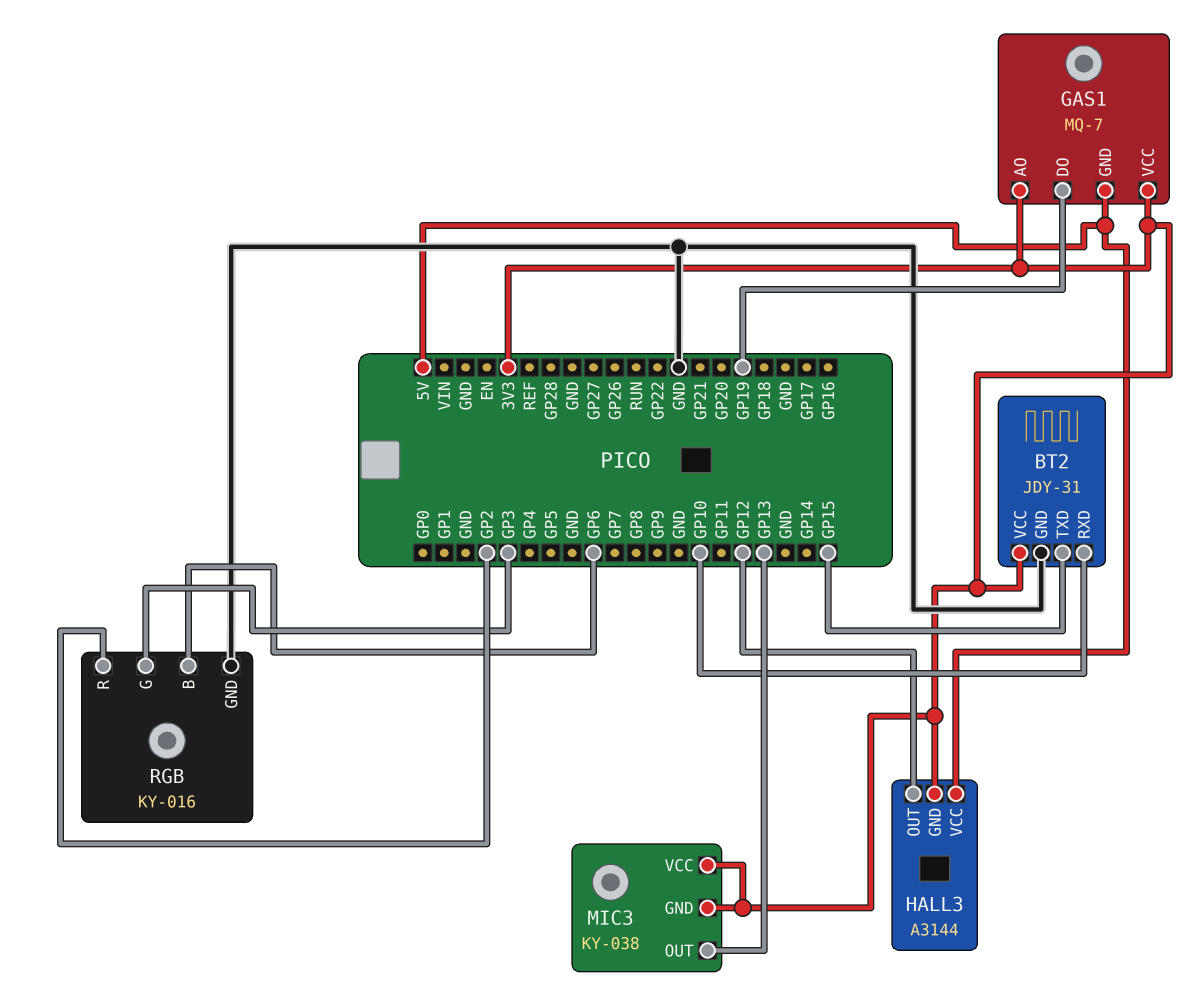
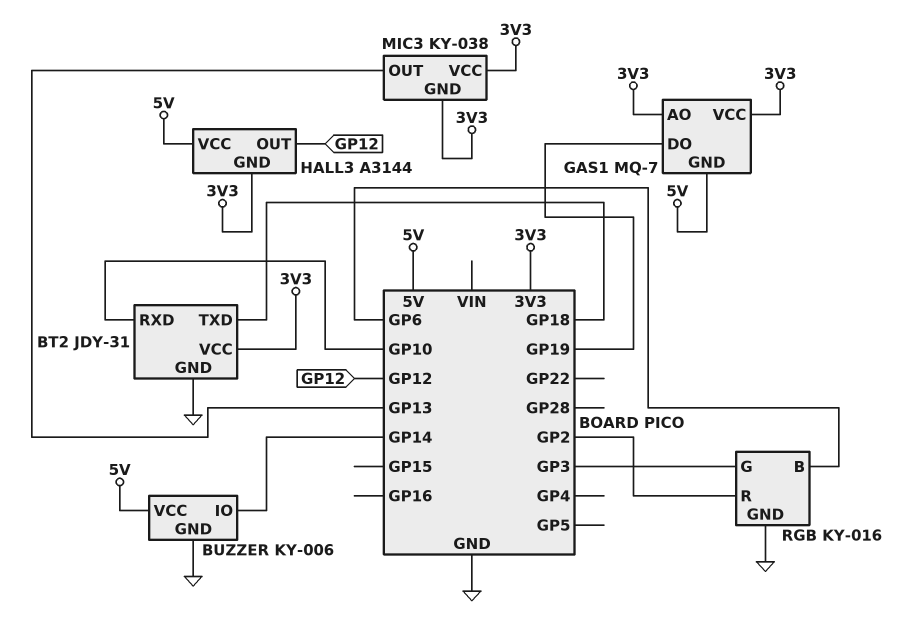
BT2 pin TXD: GP15 -> GP18
BUZZER: none -> KY-006
BUZZER pin GND: none -> GND
BUZZER pin IO: none -> GP14
BUZZER pin VCC: none -> 5V

